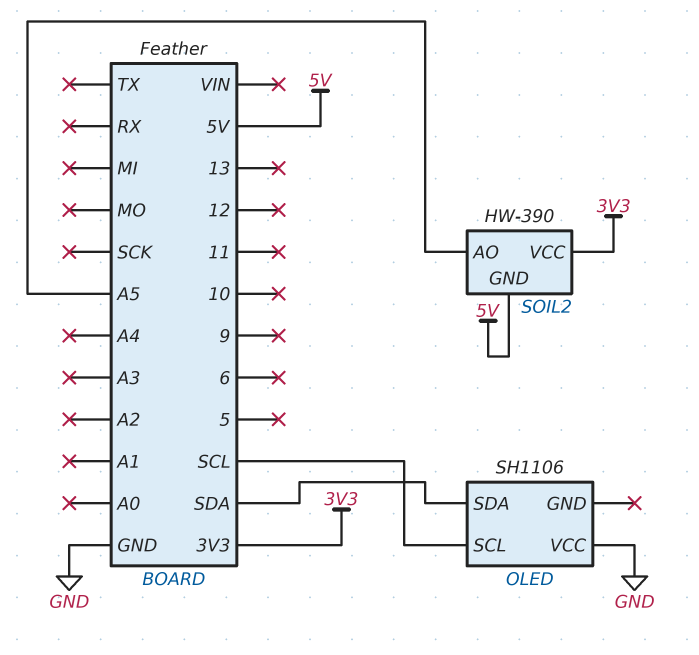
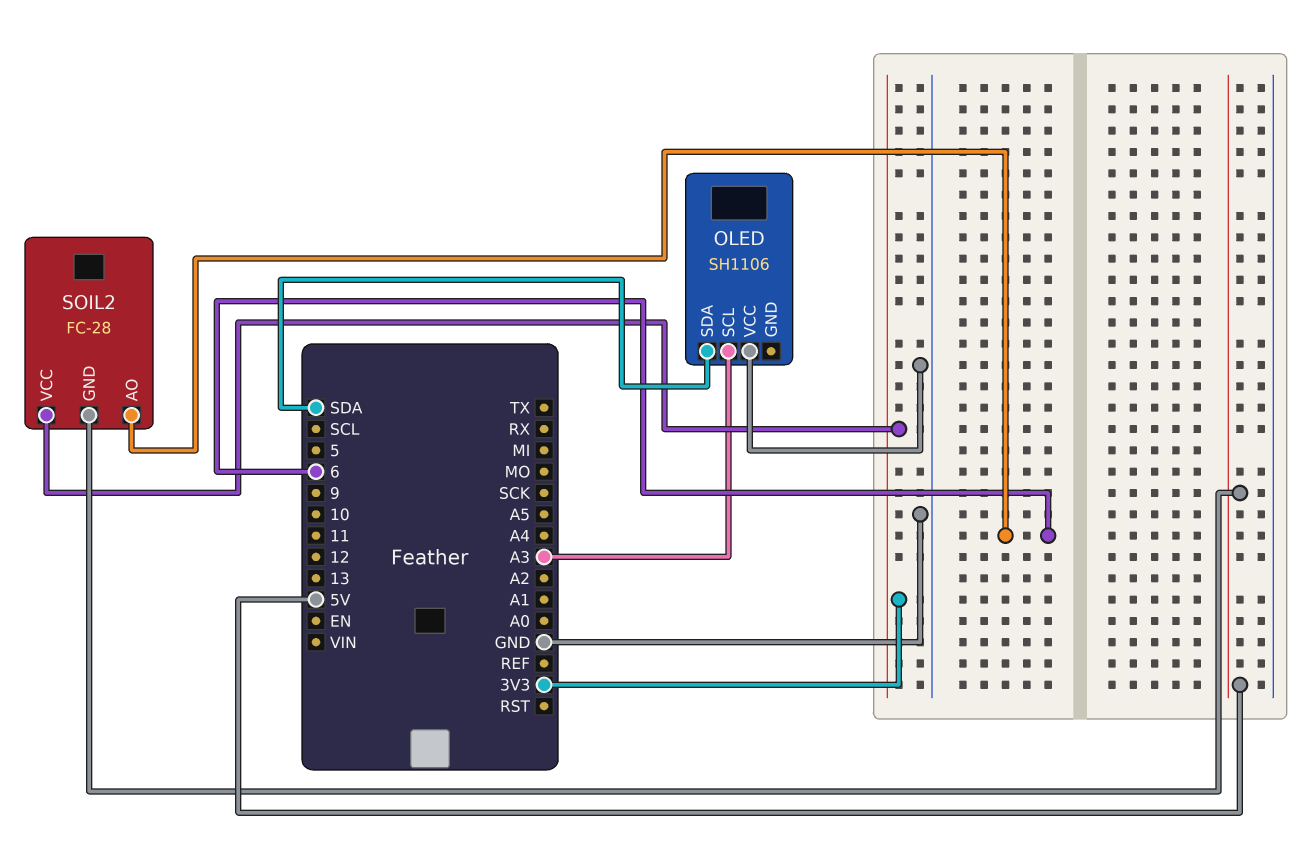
OLED pin SCL: SCL -> A3
SOIL2: HW-390 -> FC-28
SOIL2 pin AO: A5 -> 6

